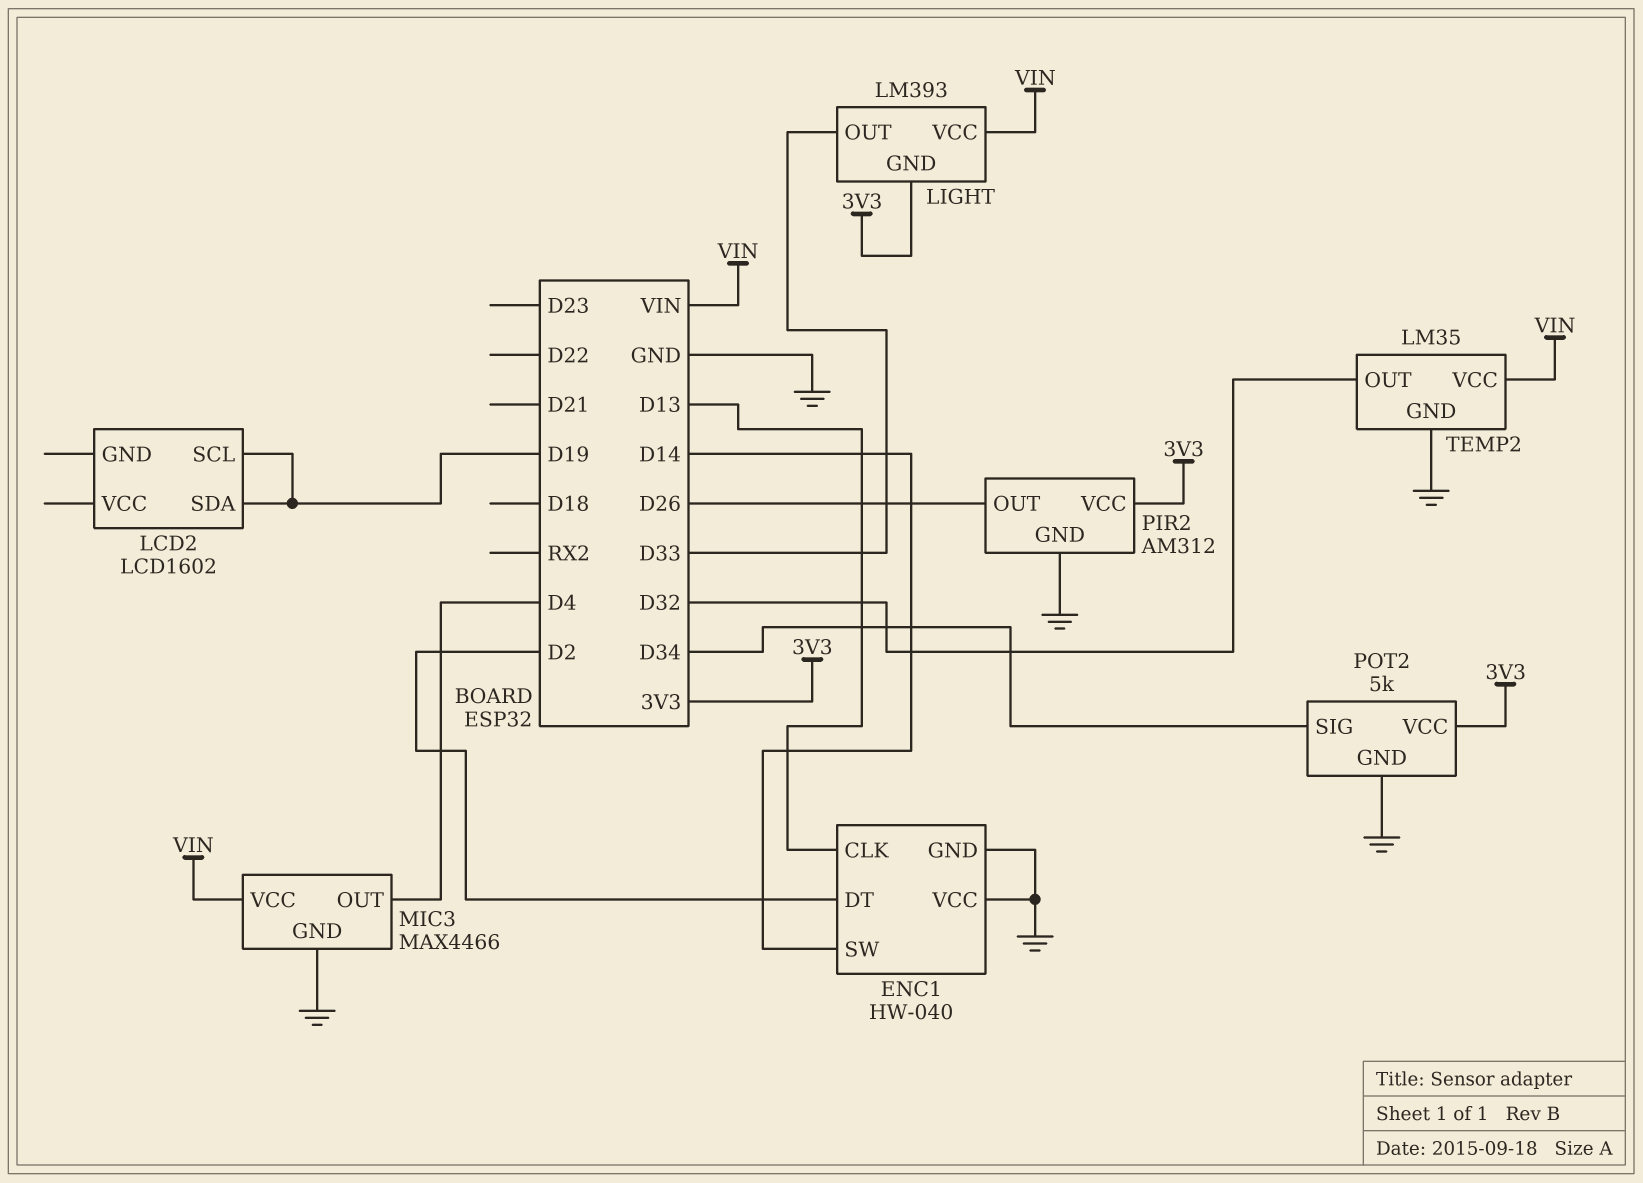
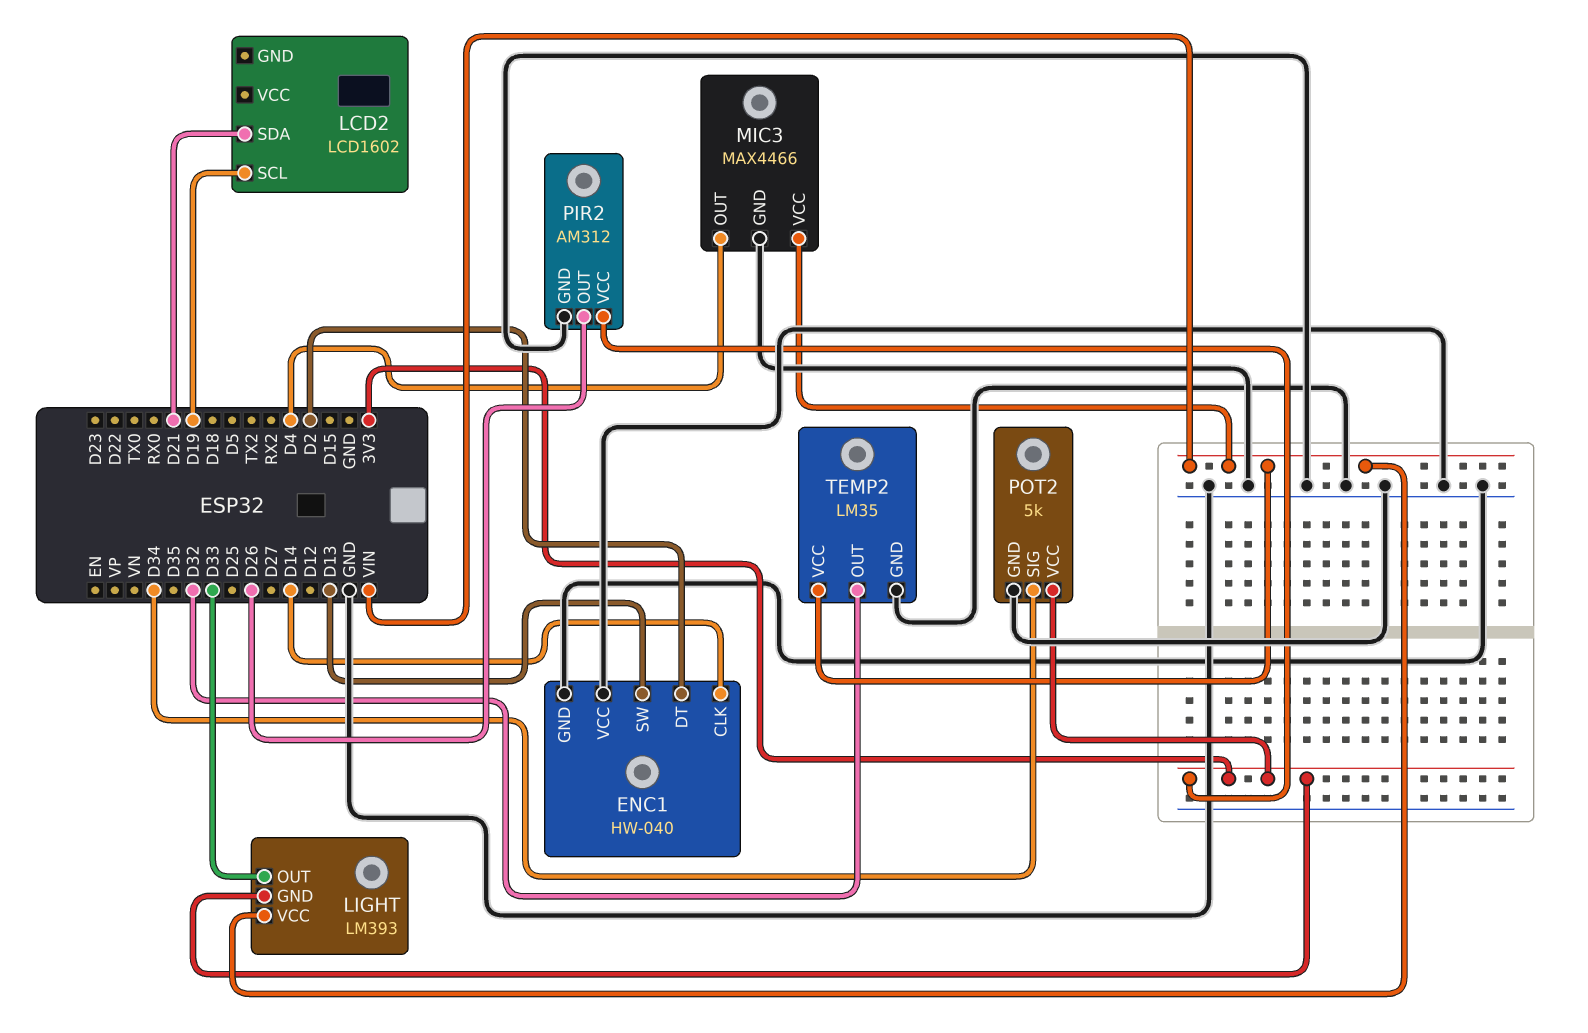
ENC1 pin CLK: D13 -> D14
ENC1 pin SW: D14 -> D13
LCD2 pin SDA: D19 -> D21

